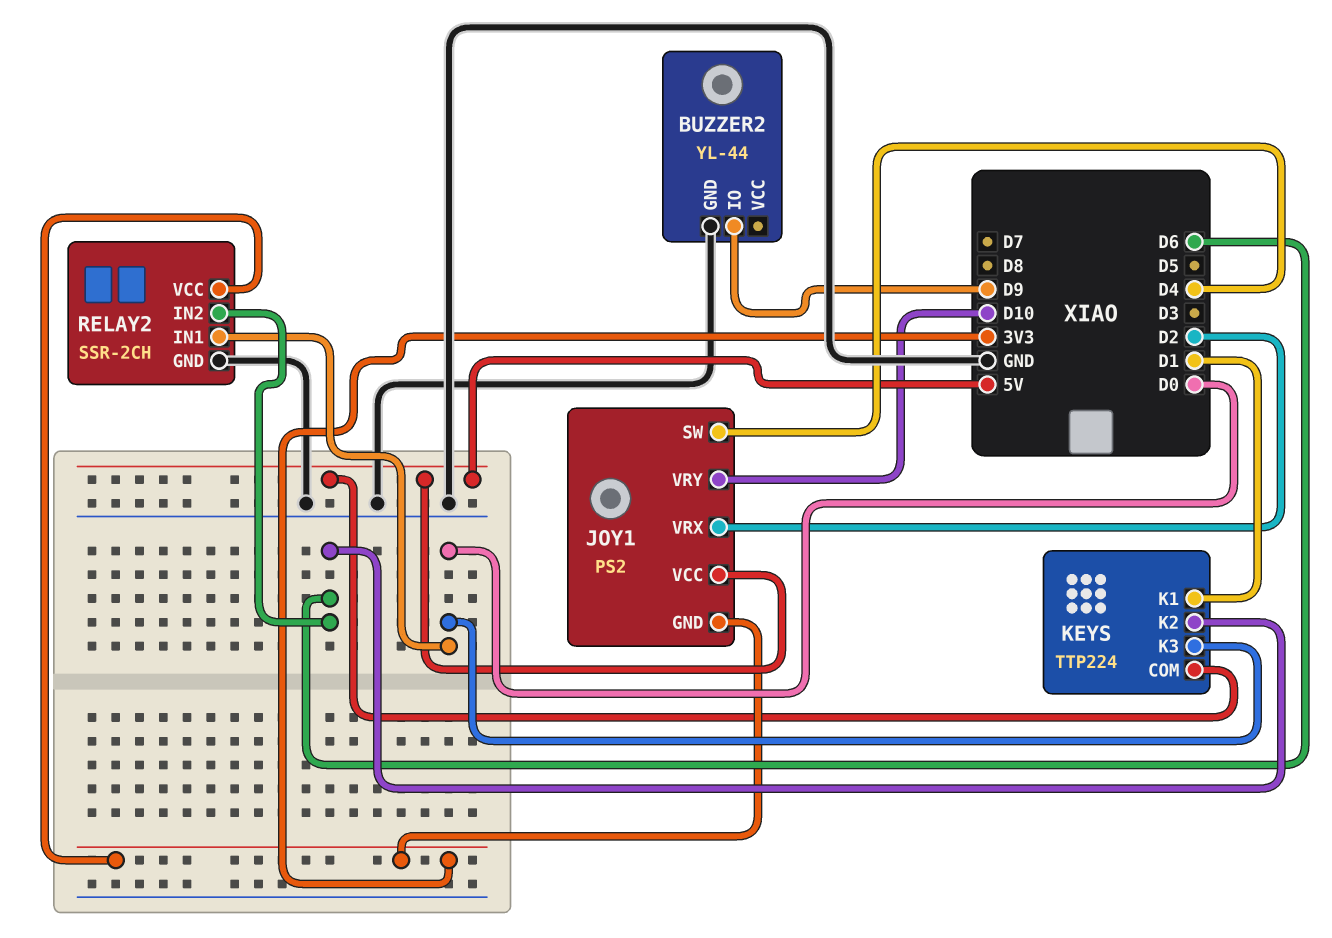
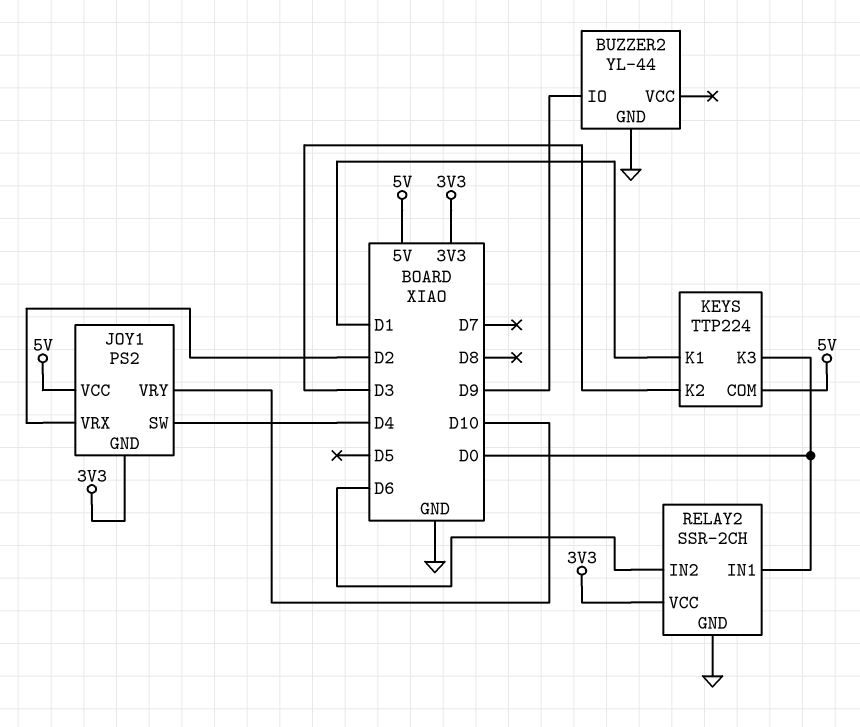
KEYS pin K2: D6 -> D3

